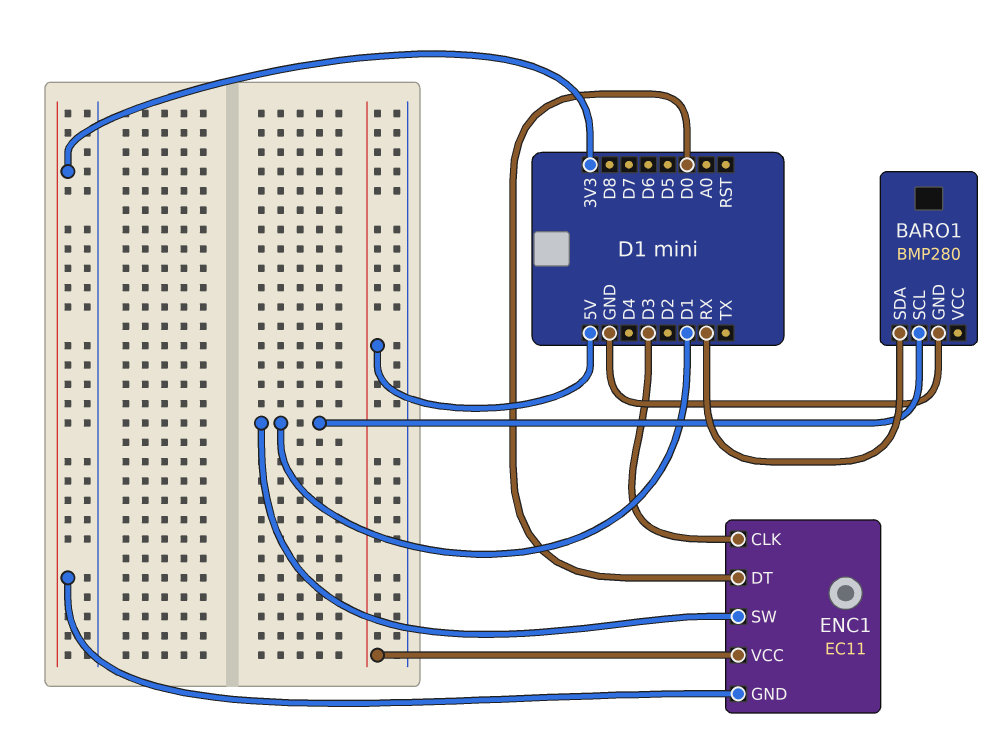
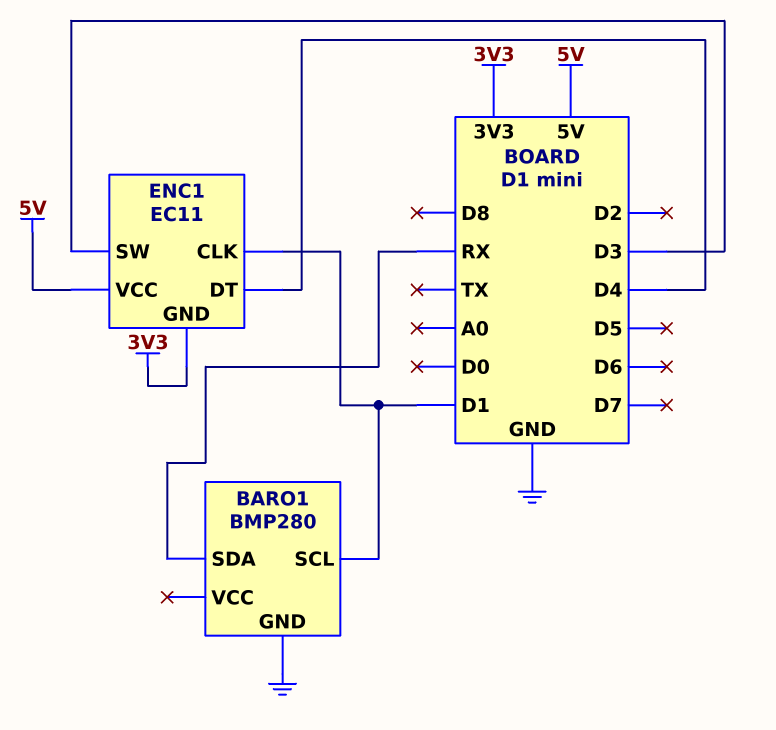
ENC1 pin CLK: D3 -> D1
ENC1 pin DT: D0 -> D4
ENC1 pin SW: D1 -> D3

